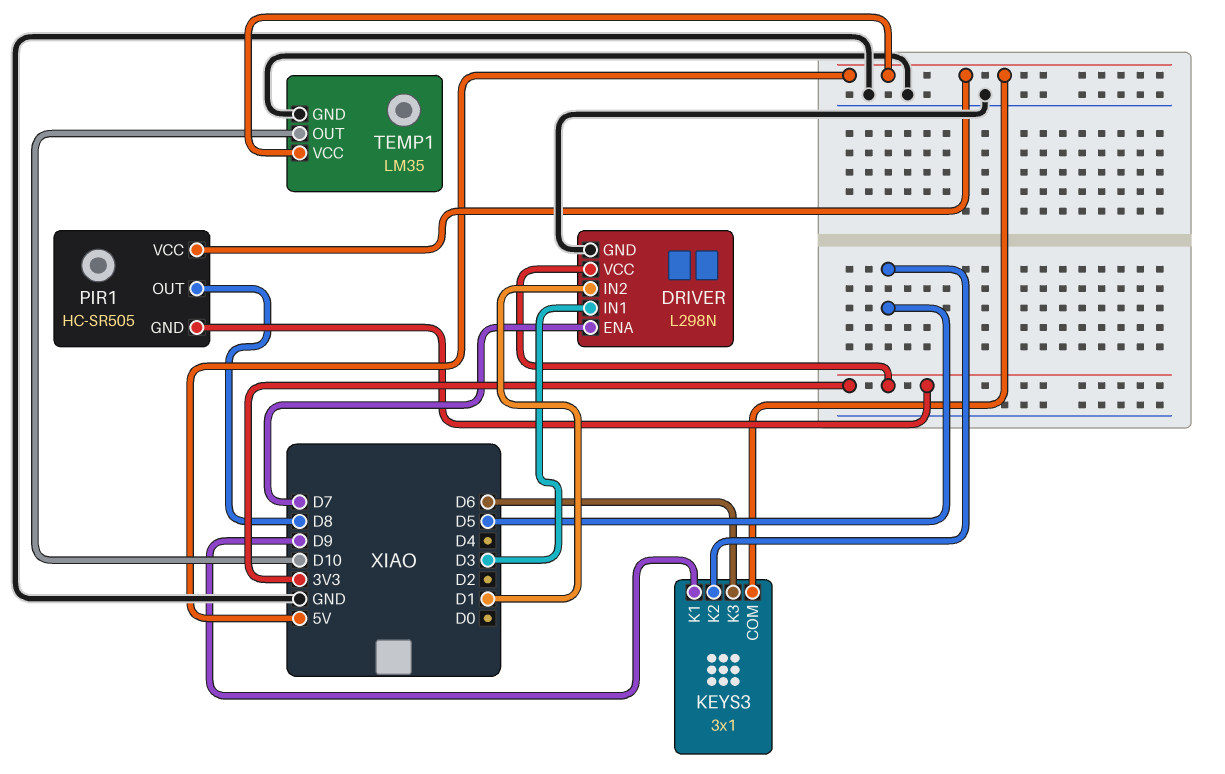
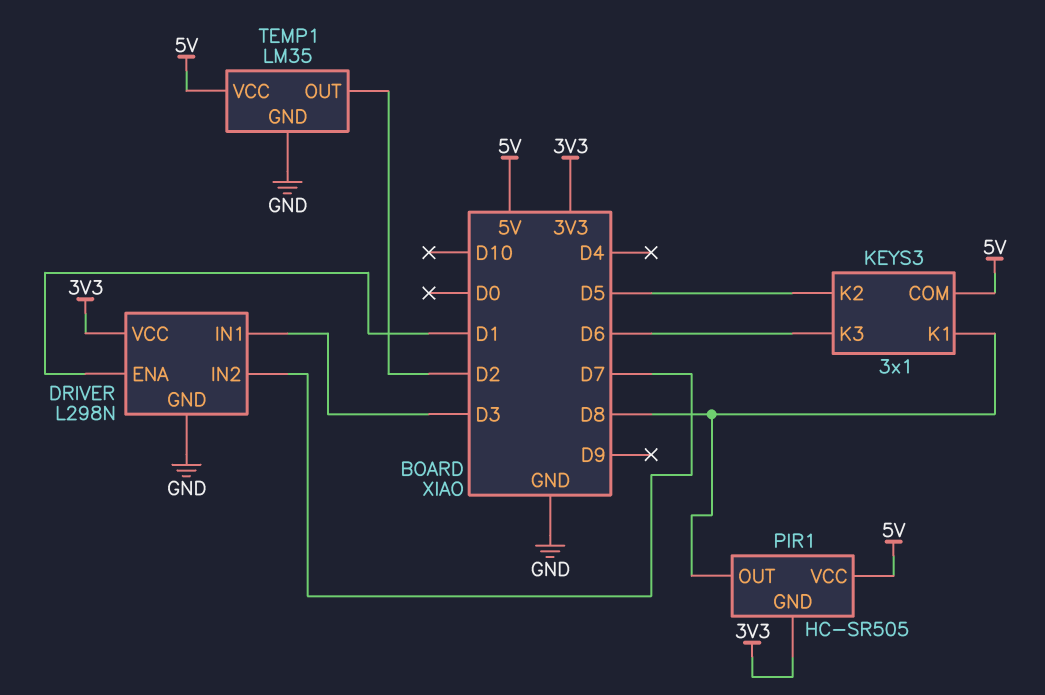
DRIVER pin ENA: D7 -> D1
DRIVER pin IN2: D1 -> D7
KEYS3 pin K1: D9 -> D8
TEMP1 pin OUT: D10 -> D2

